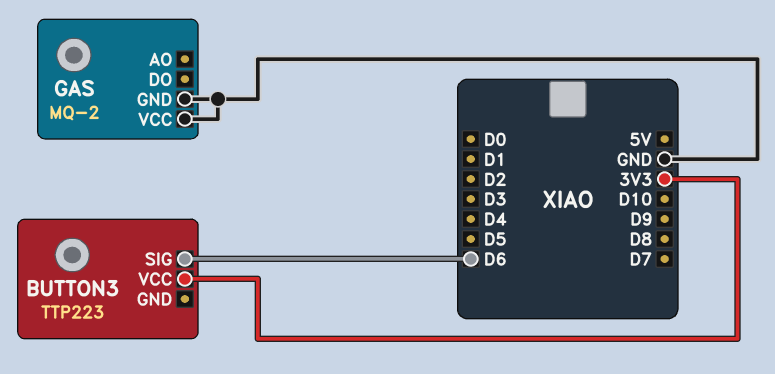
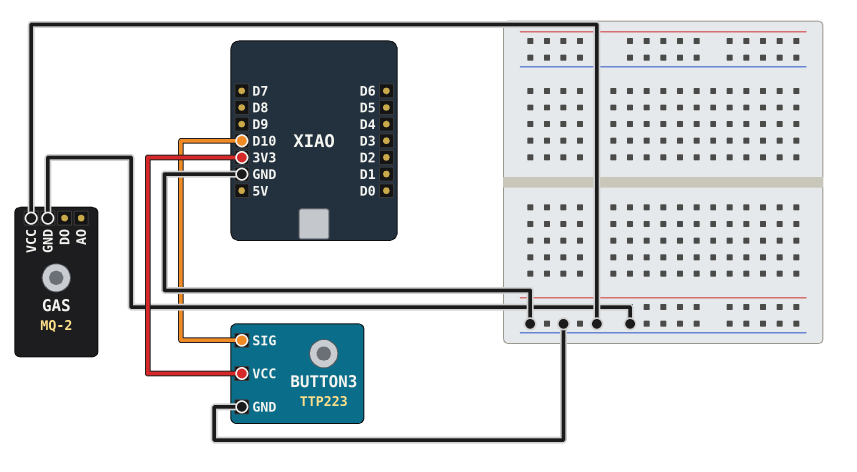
BUTTON3 pin GND: none -> GND
BUTTON3 pin SIG: D6 -> D10

